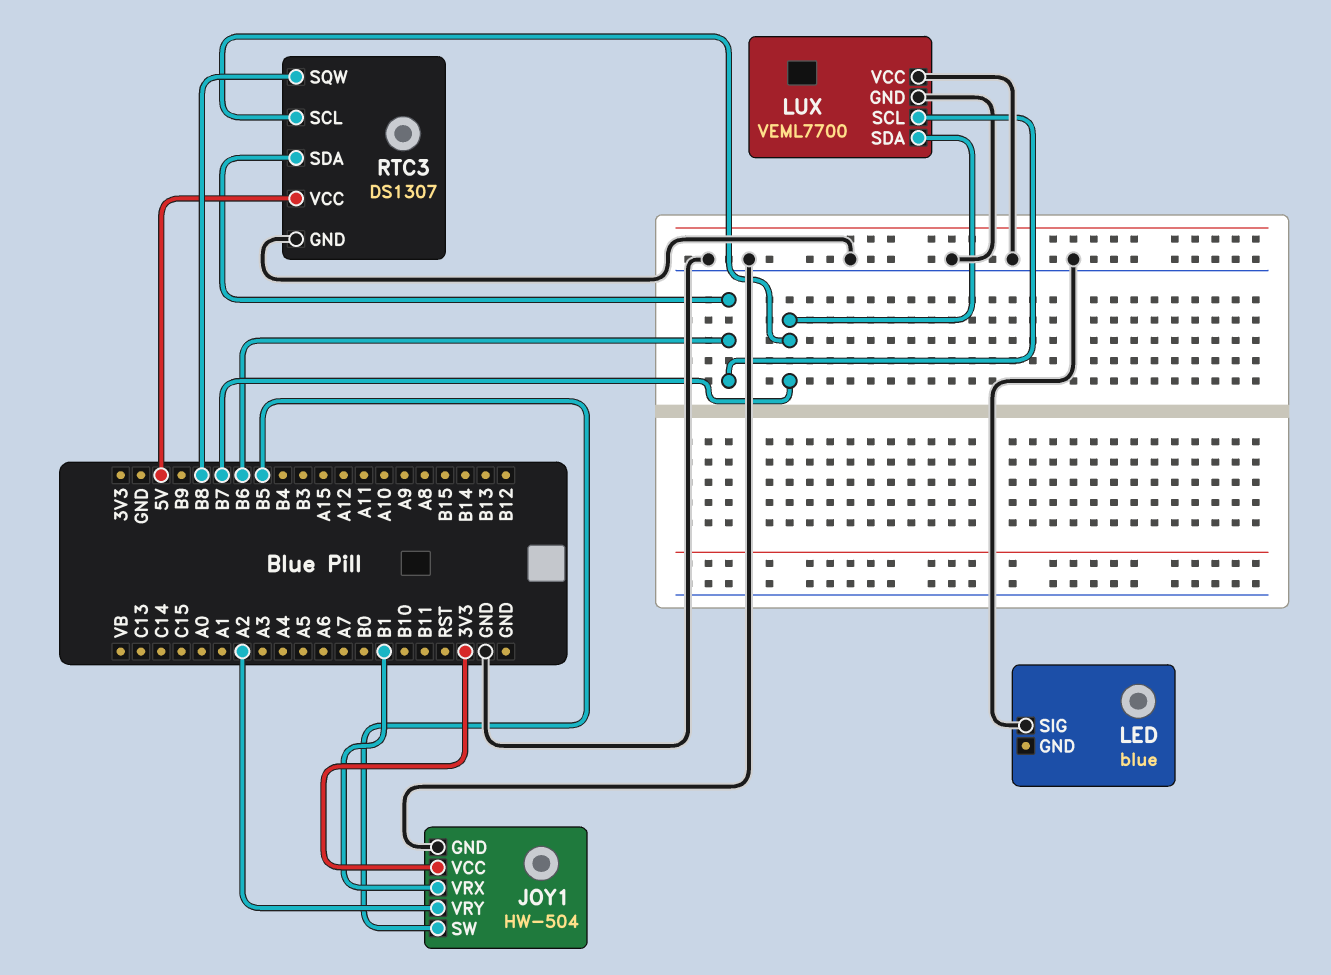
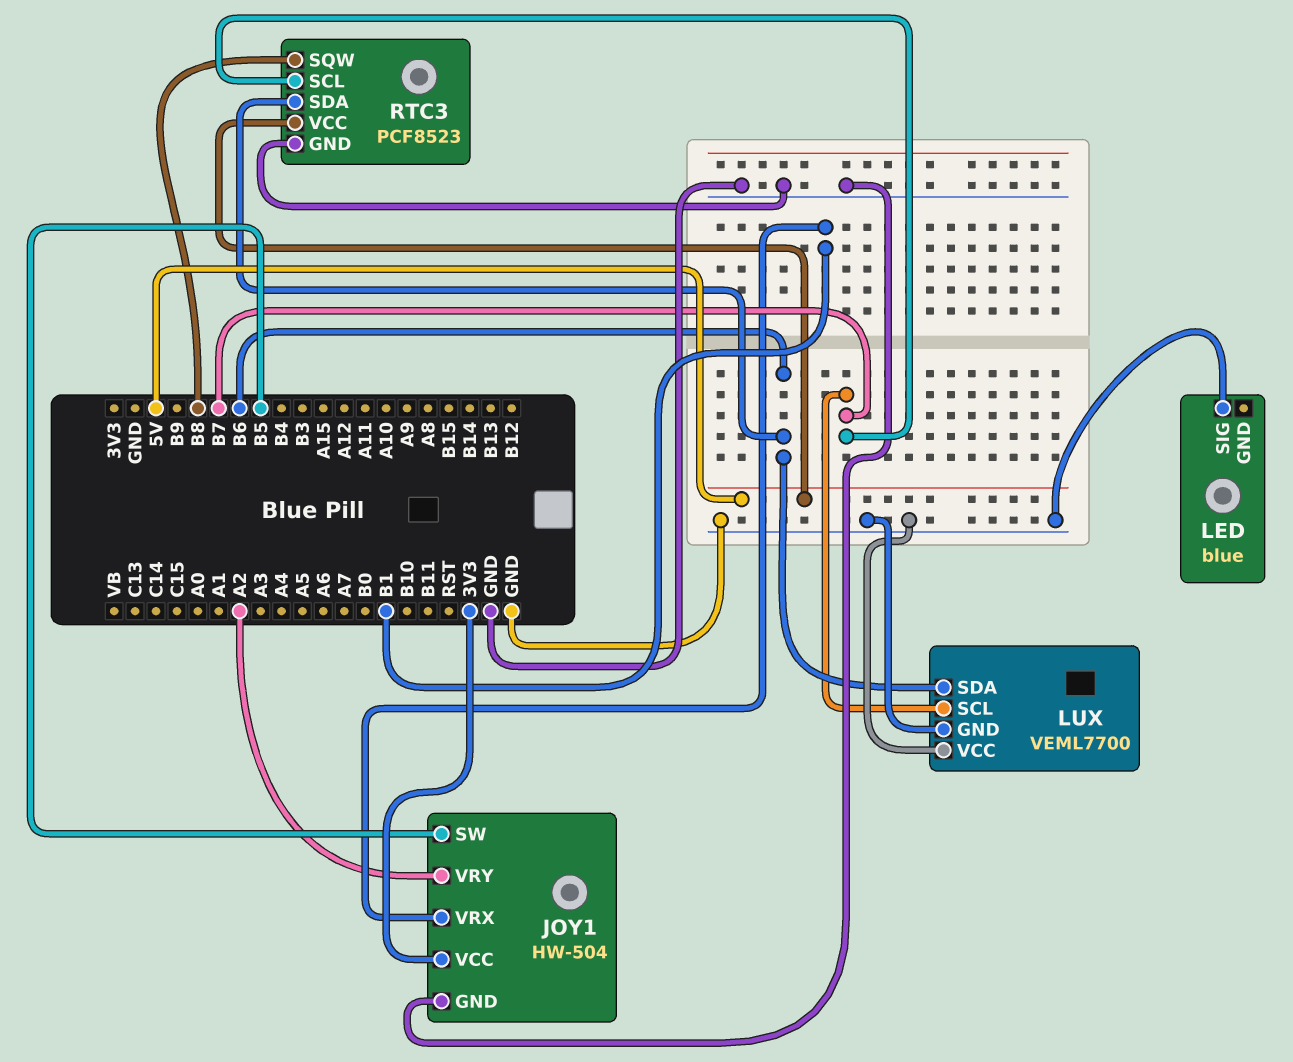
LUX pin SCL: B6 -> B7
LUX pin SDA: B7 -> B6
RTC3: DS1307 -> PCF8523

